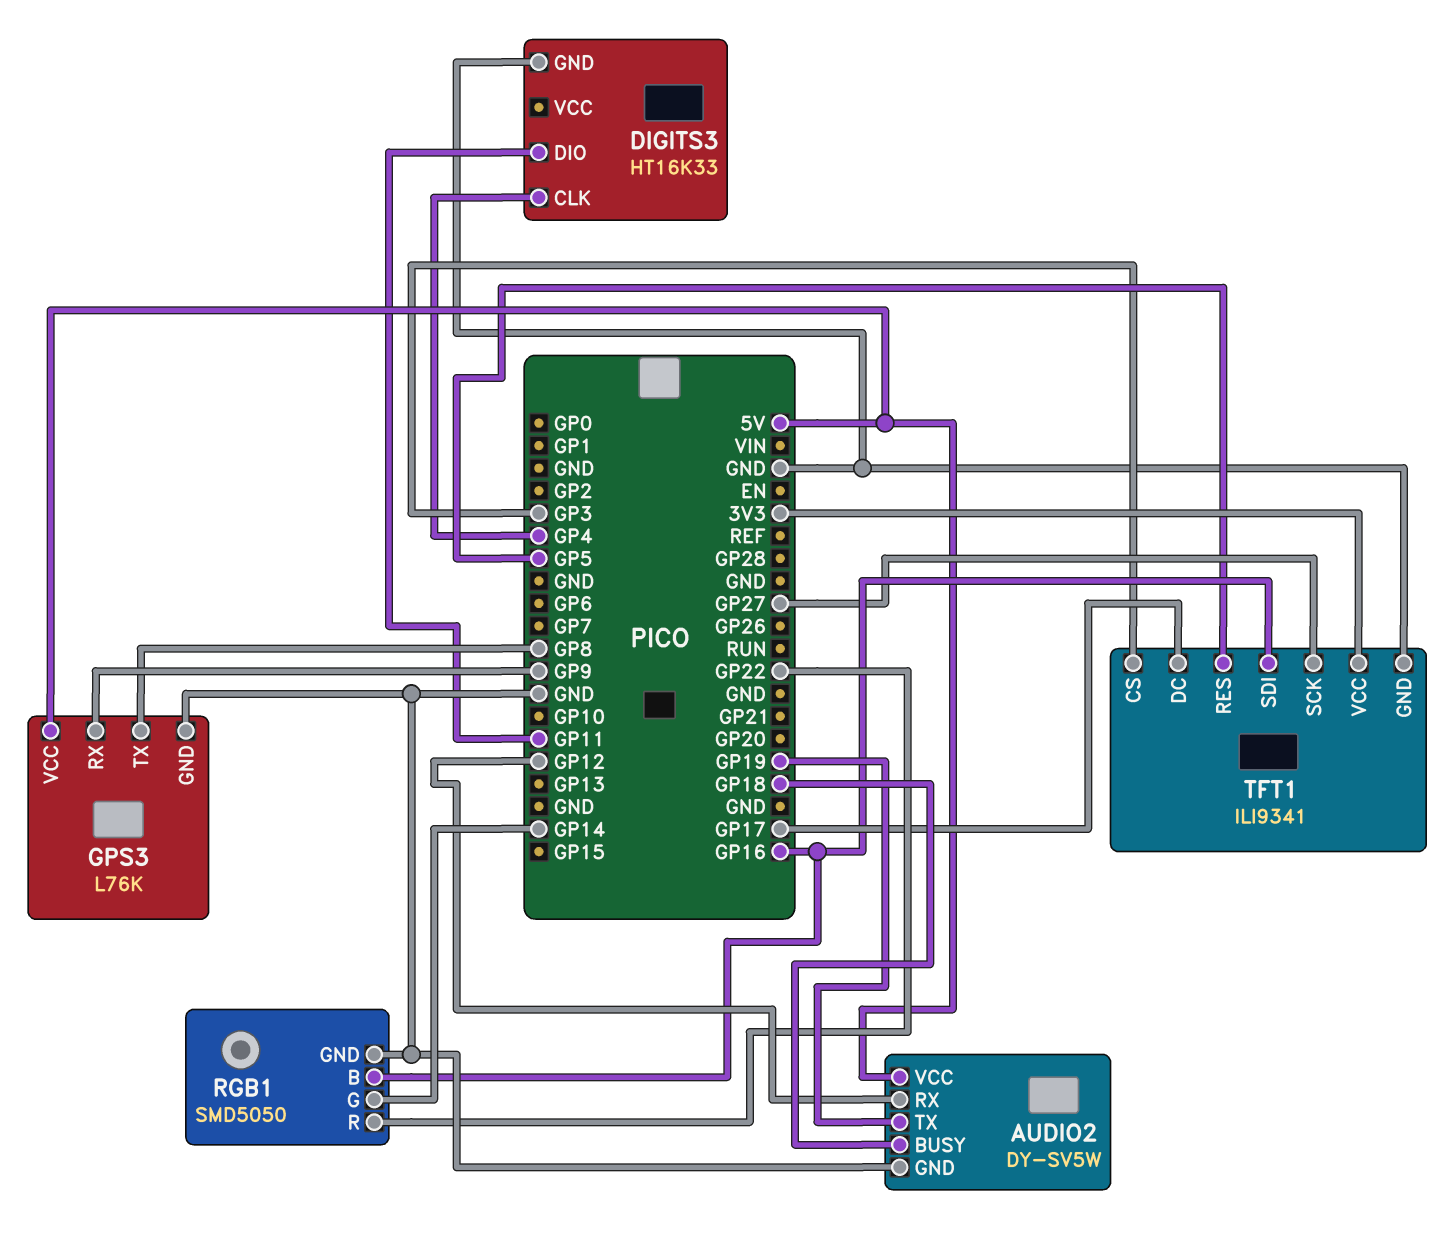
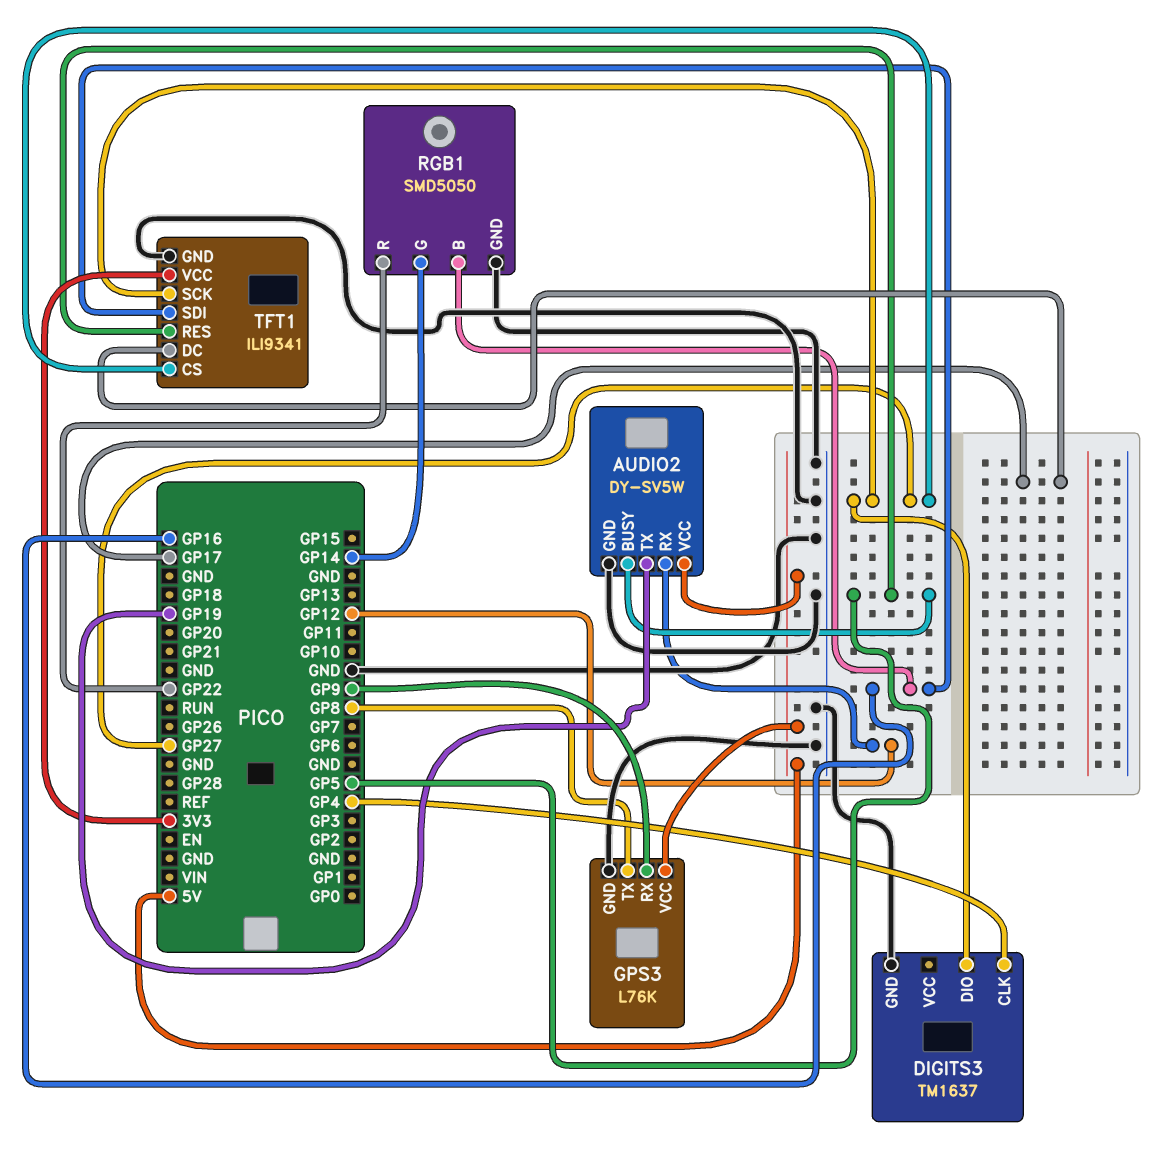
AUDIO2 pin BUSY: GP18 -> GP5
DIGITS3: HT16K33 -> TM1637
DIGITS3 pin DIO: GP11 -> GP27
TFT1 pin CS: GP3 -> GP27

